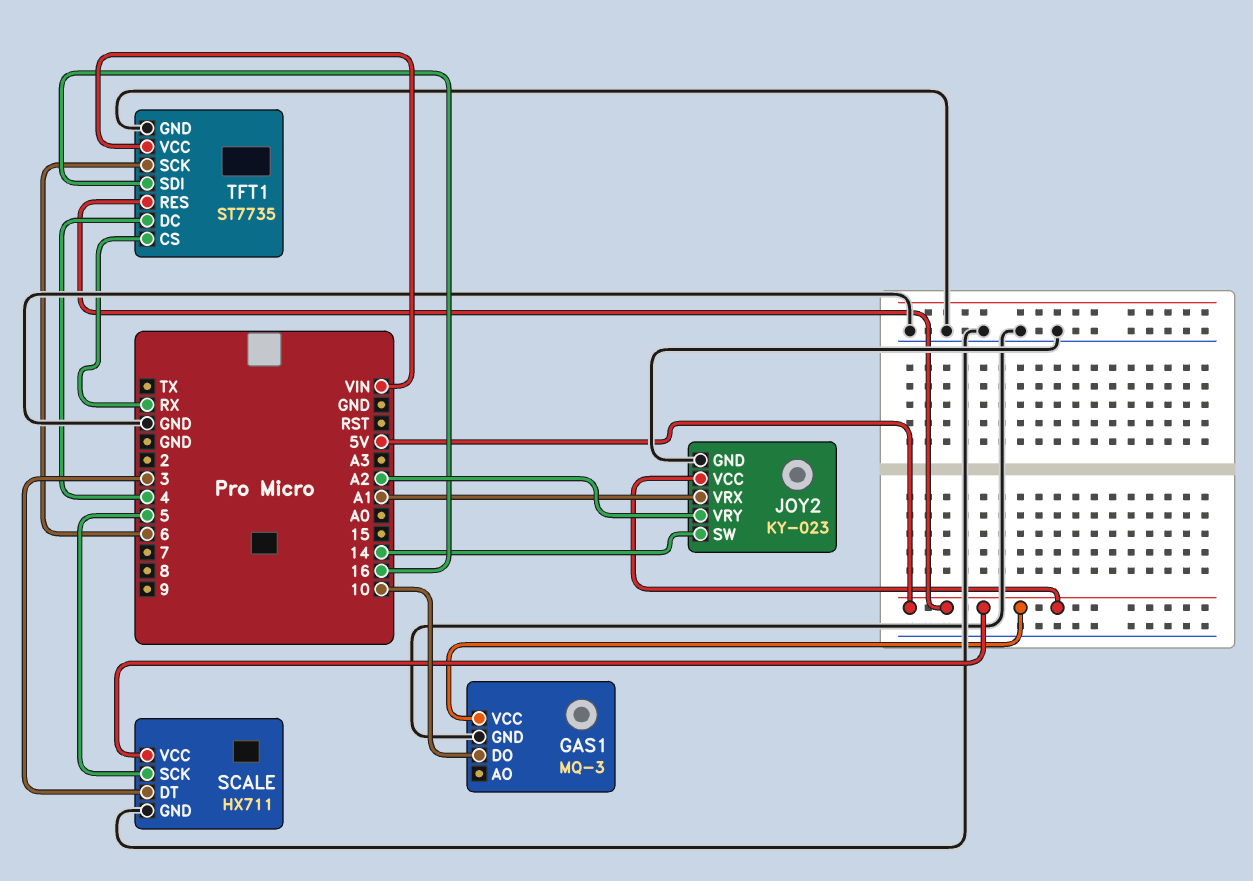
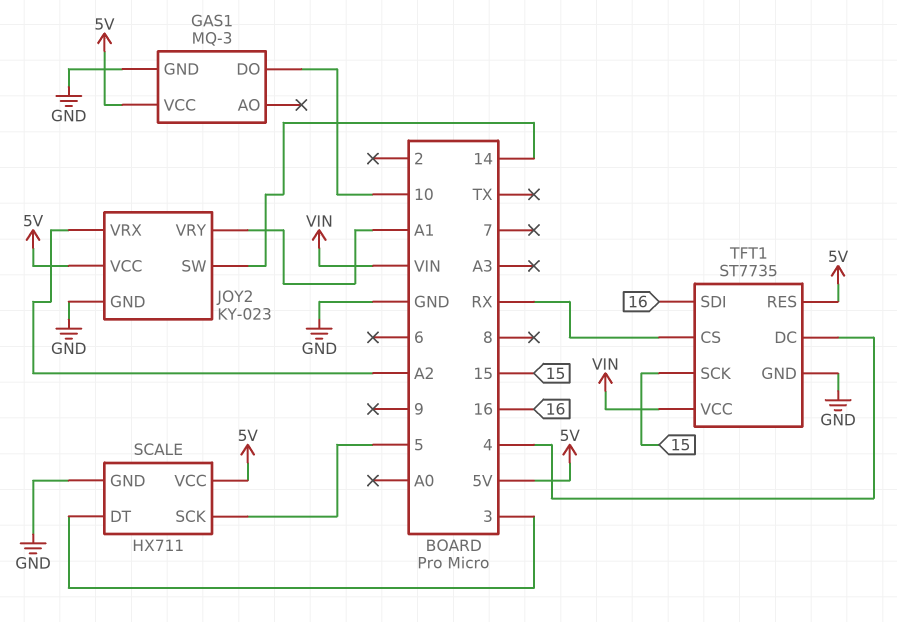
JOY2 pin VRX: A1 -> A2
JOY2 pin VRY: A2 -> A1
TFT1 pin SCK: 6 -> 15

